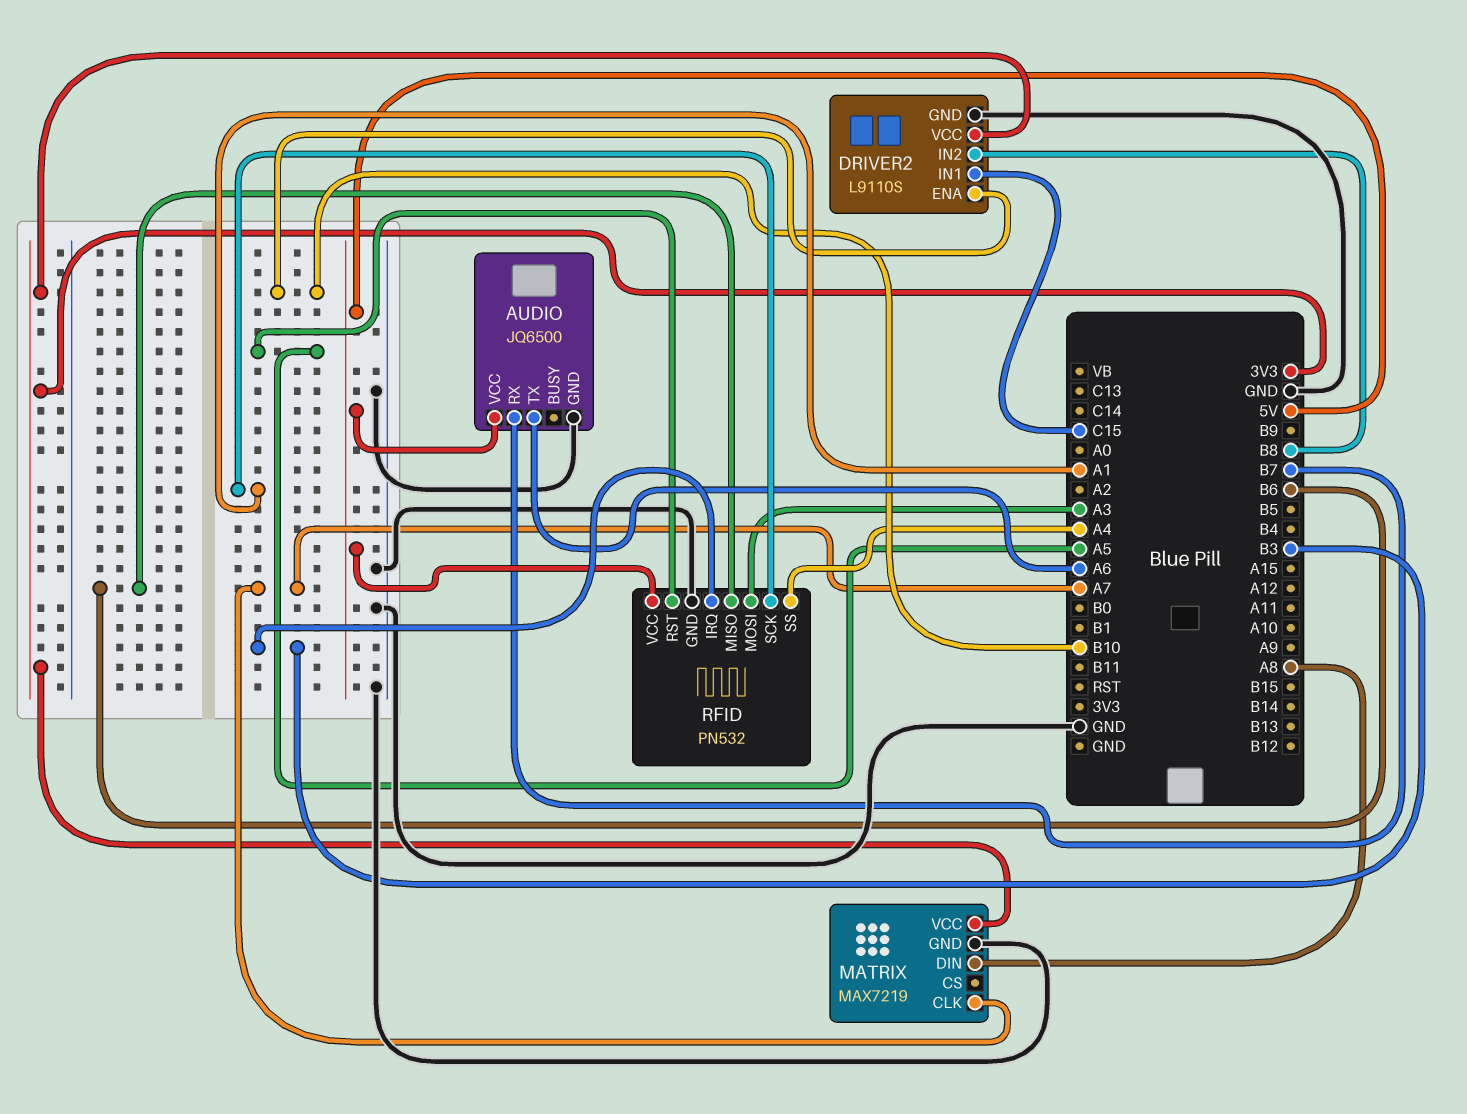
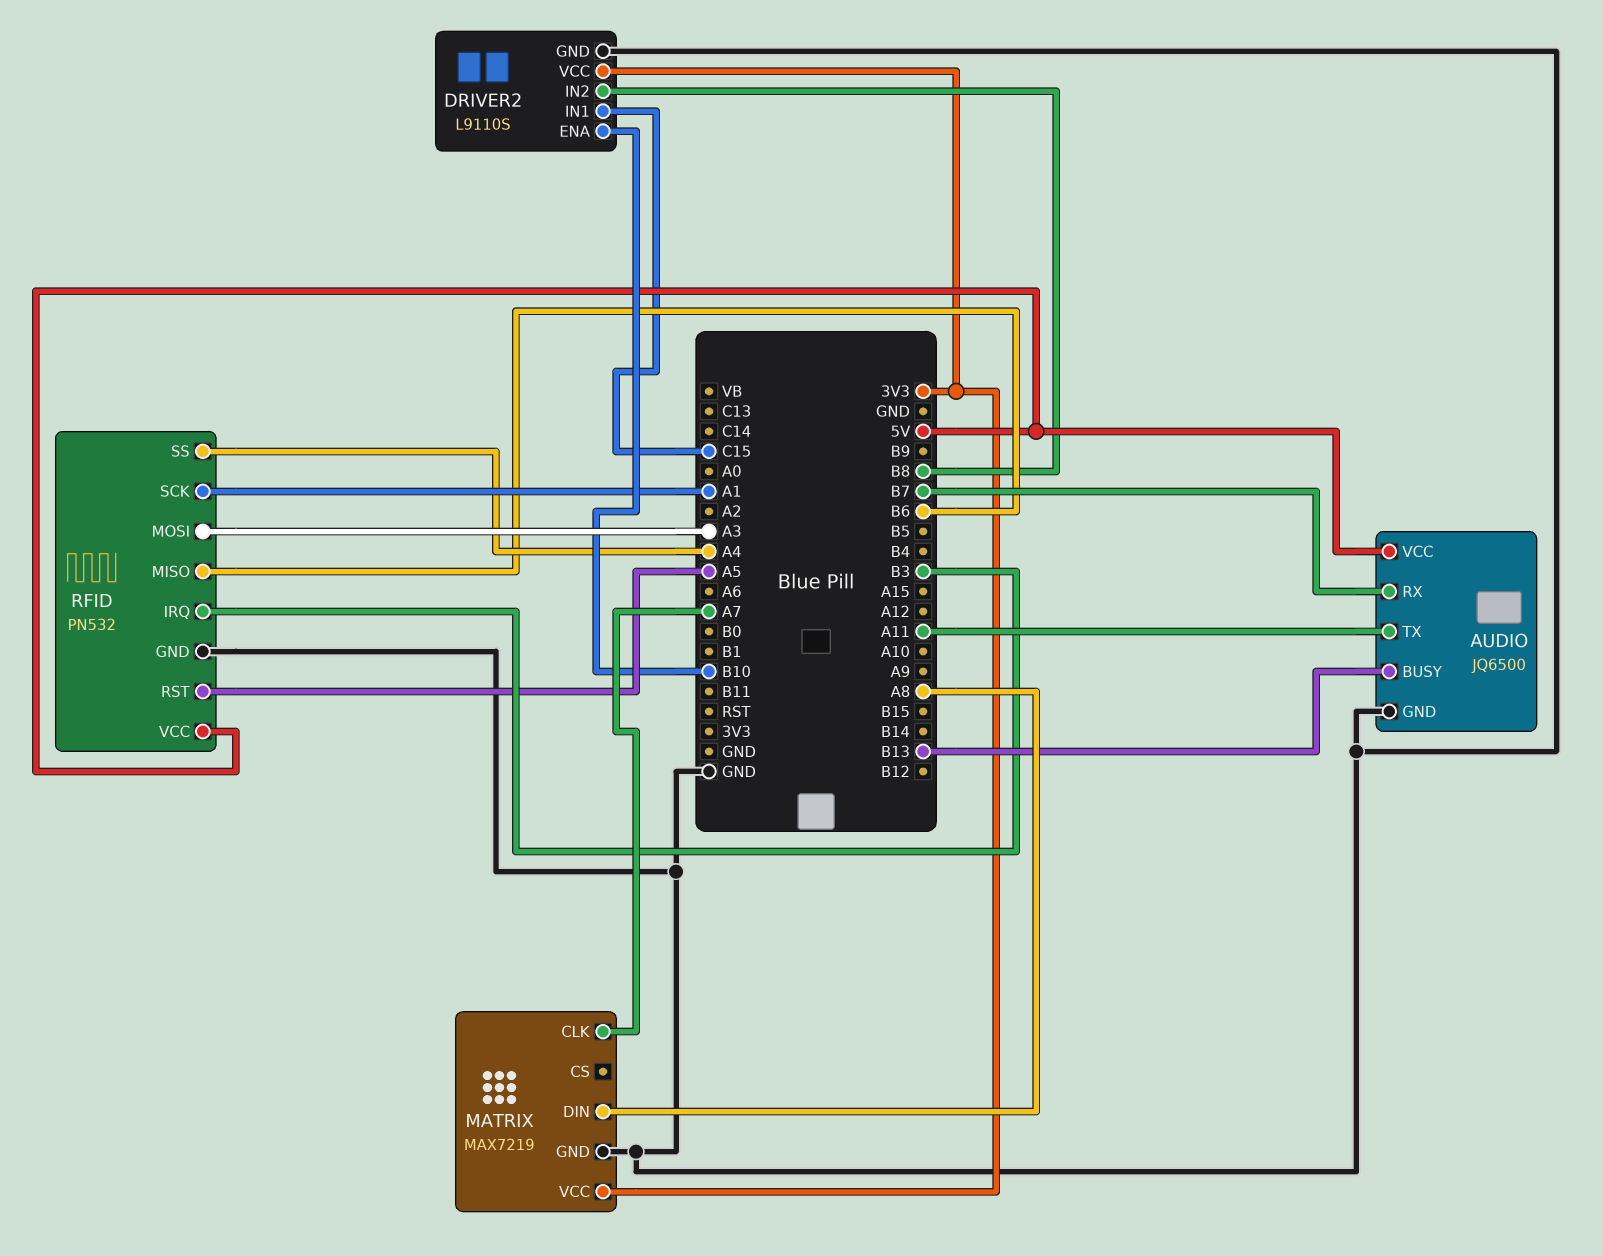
AUDIO pin BUSY: none -> B13
AUDIO pin TX: A6 -> A11

